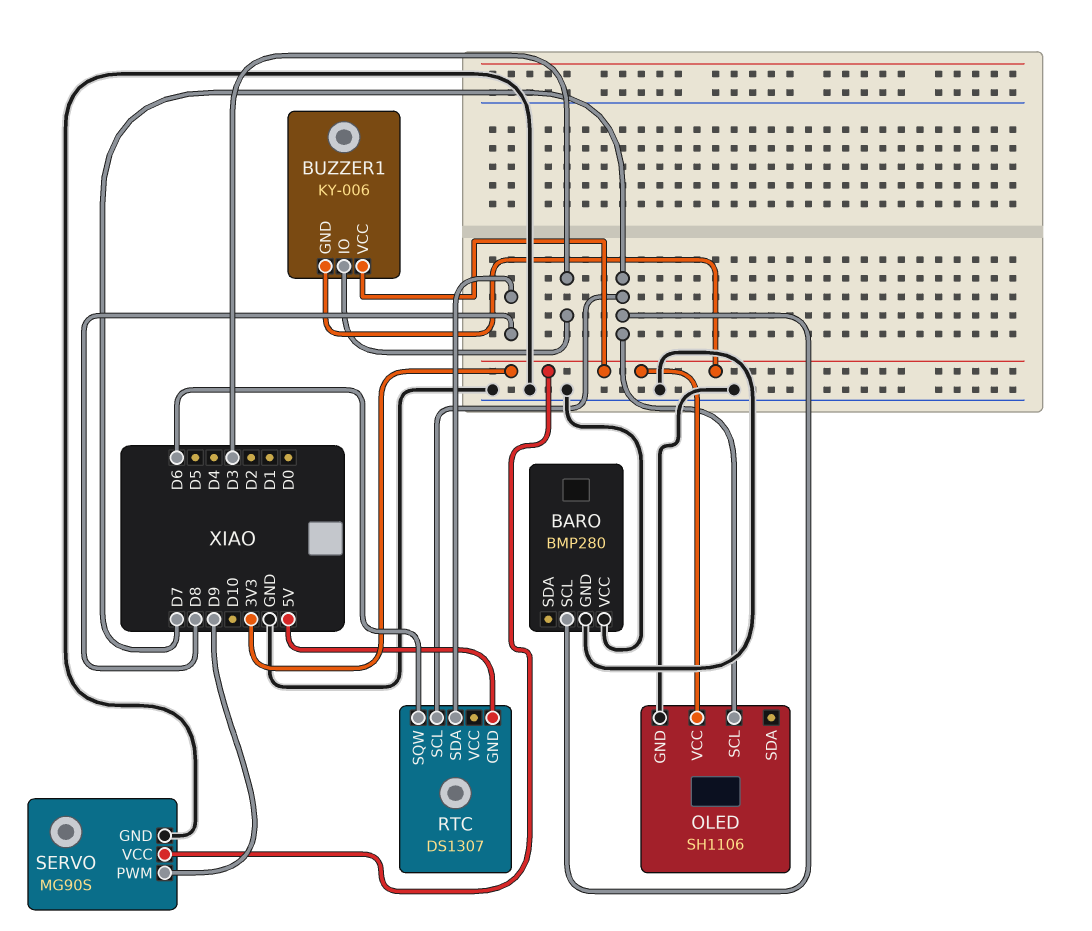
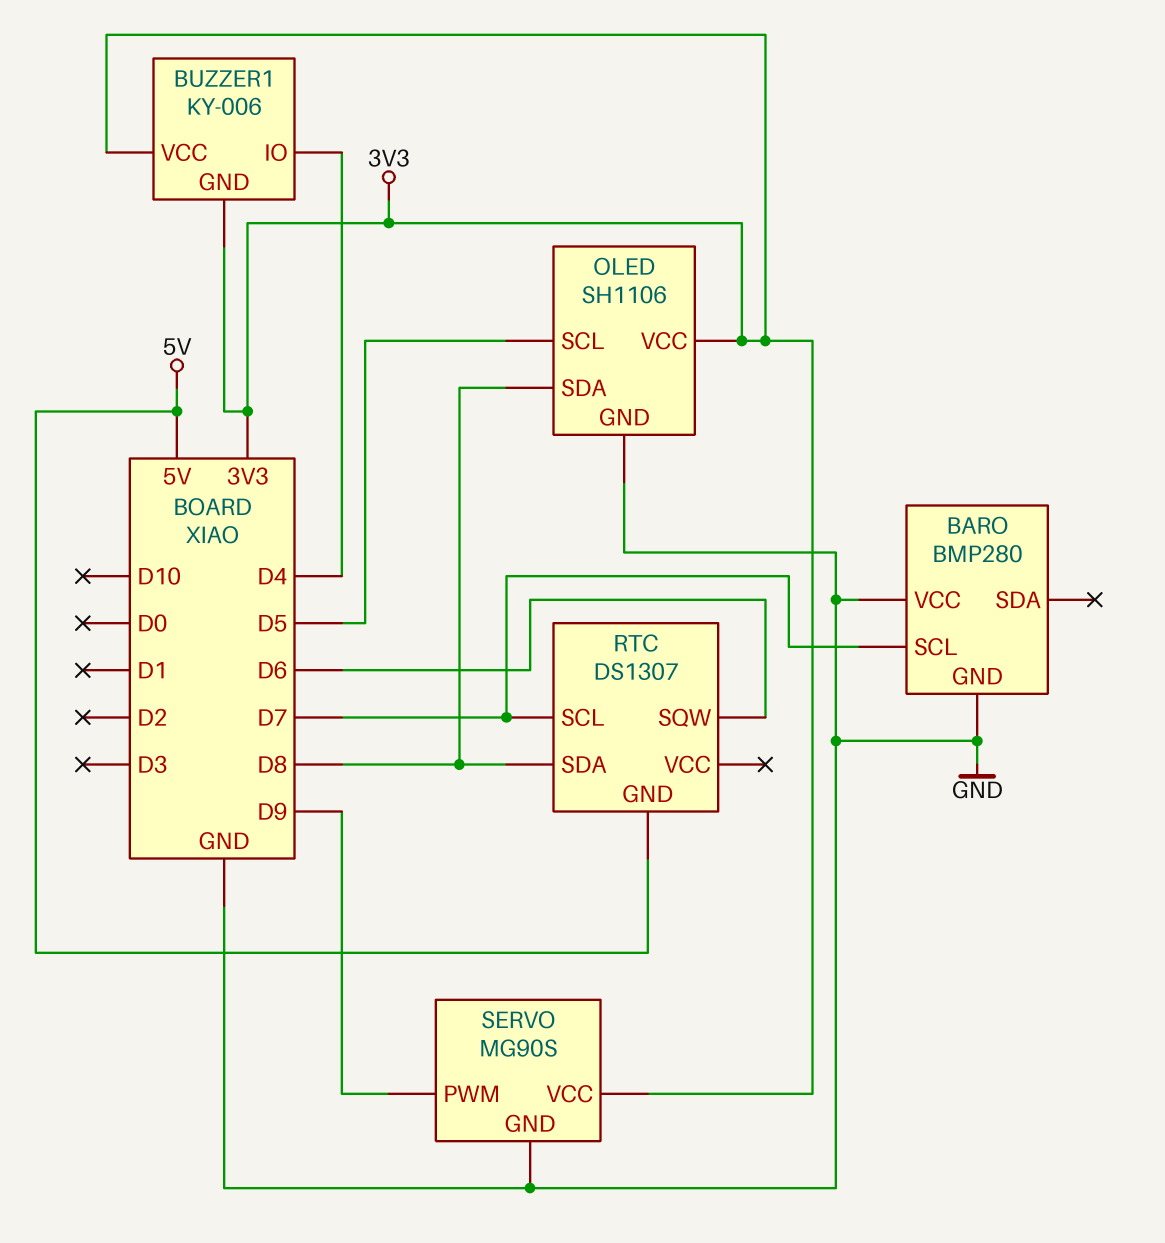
BUZZER1 pin IO: D3 -> D4
OLED pin SCL: D7 -> D5
OLED pin SDA: none -> D8

